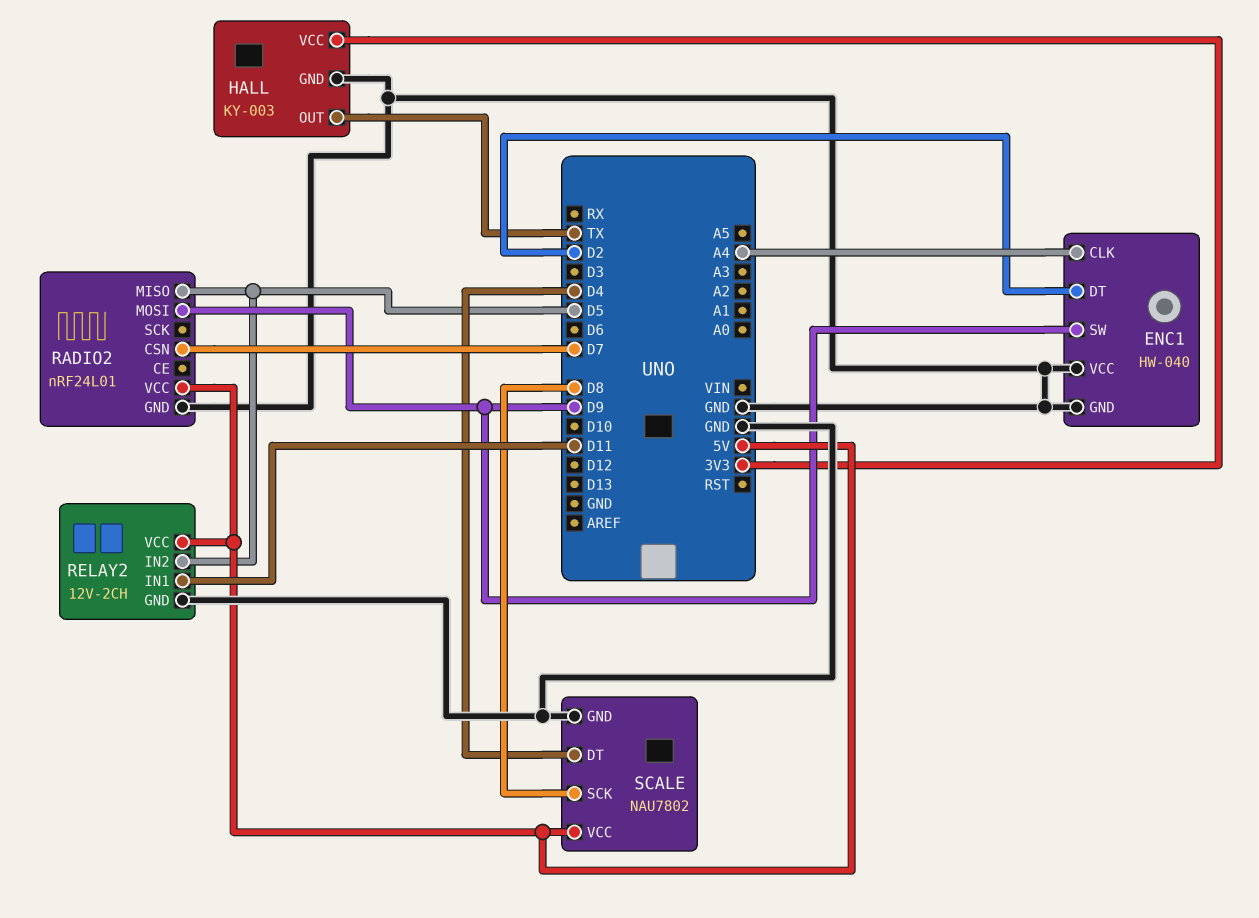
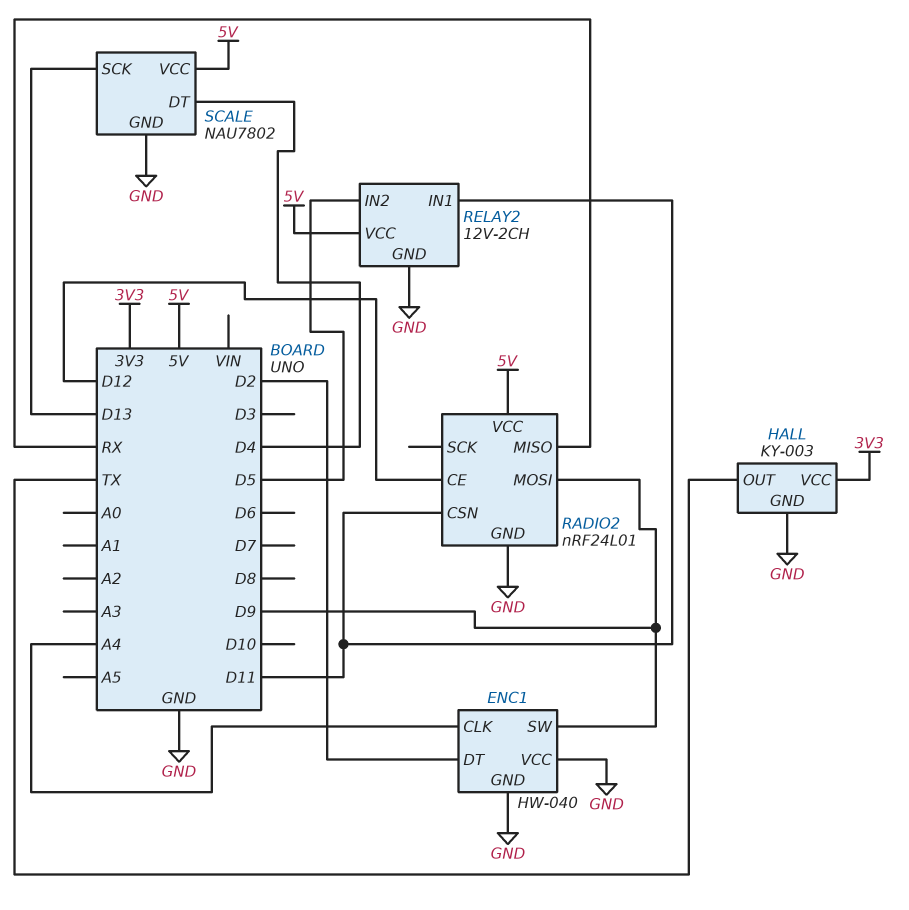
RADIO2 pin CE: none -> D12
RADIO2 pin CSN: D7 -> D11
RADIO2 pin MISO: D5 -> RX
SCALE pin SCK: D8 -> D13

